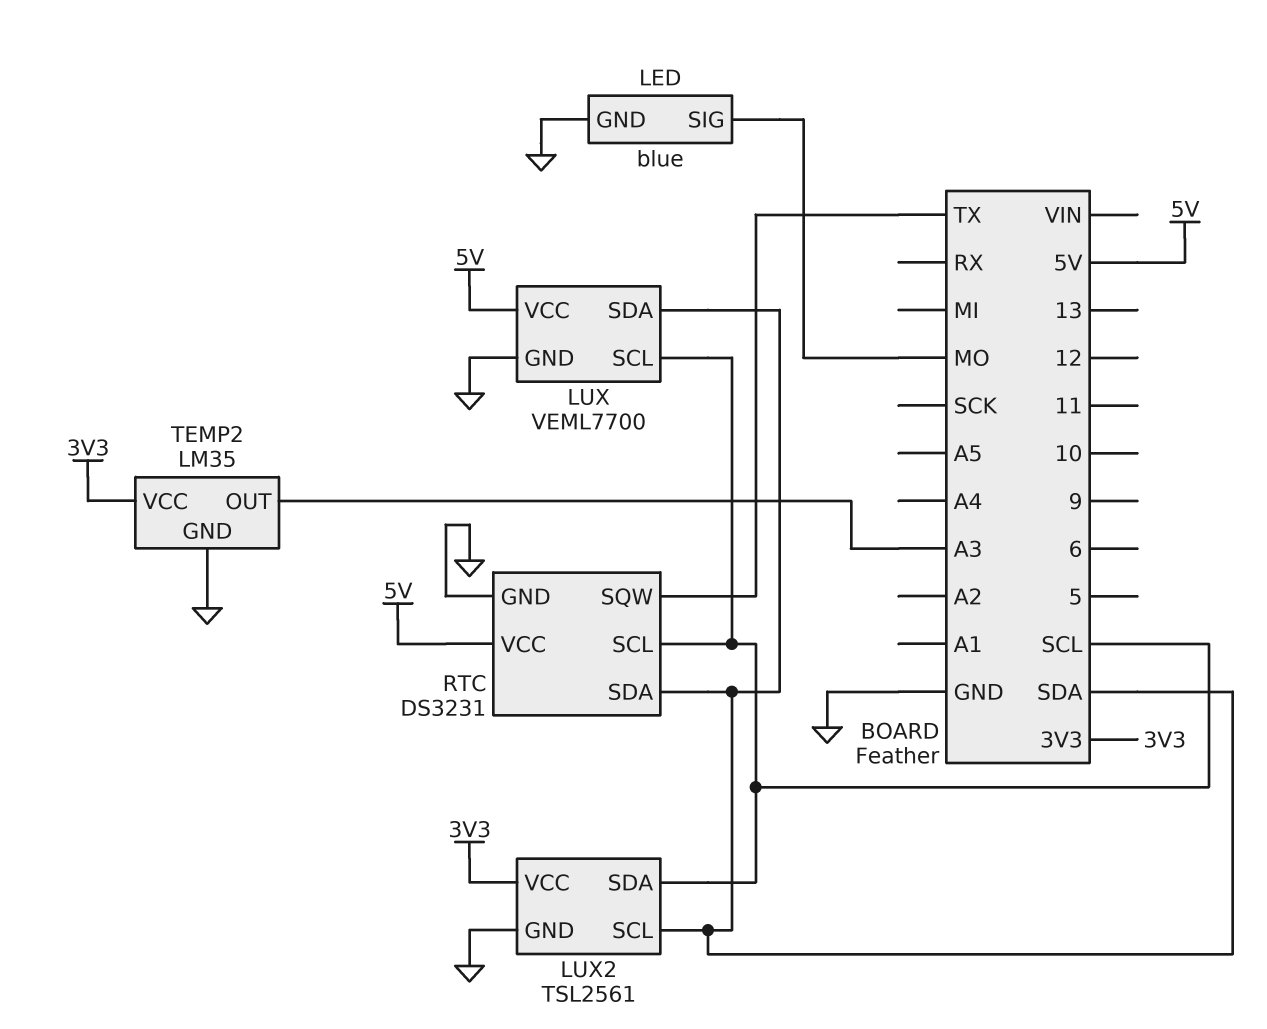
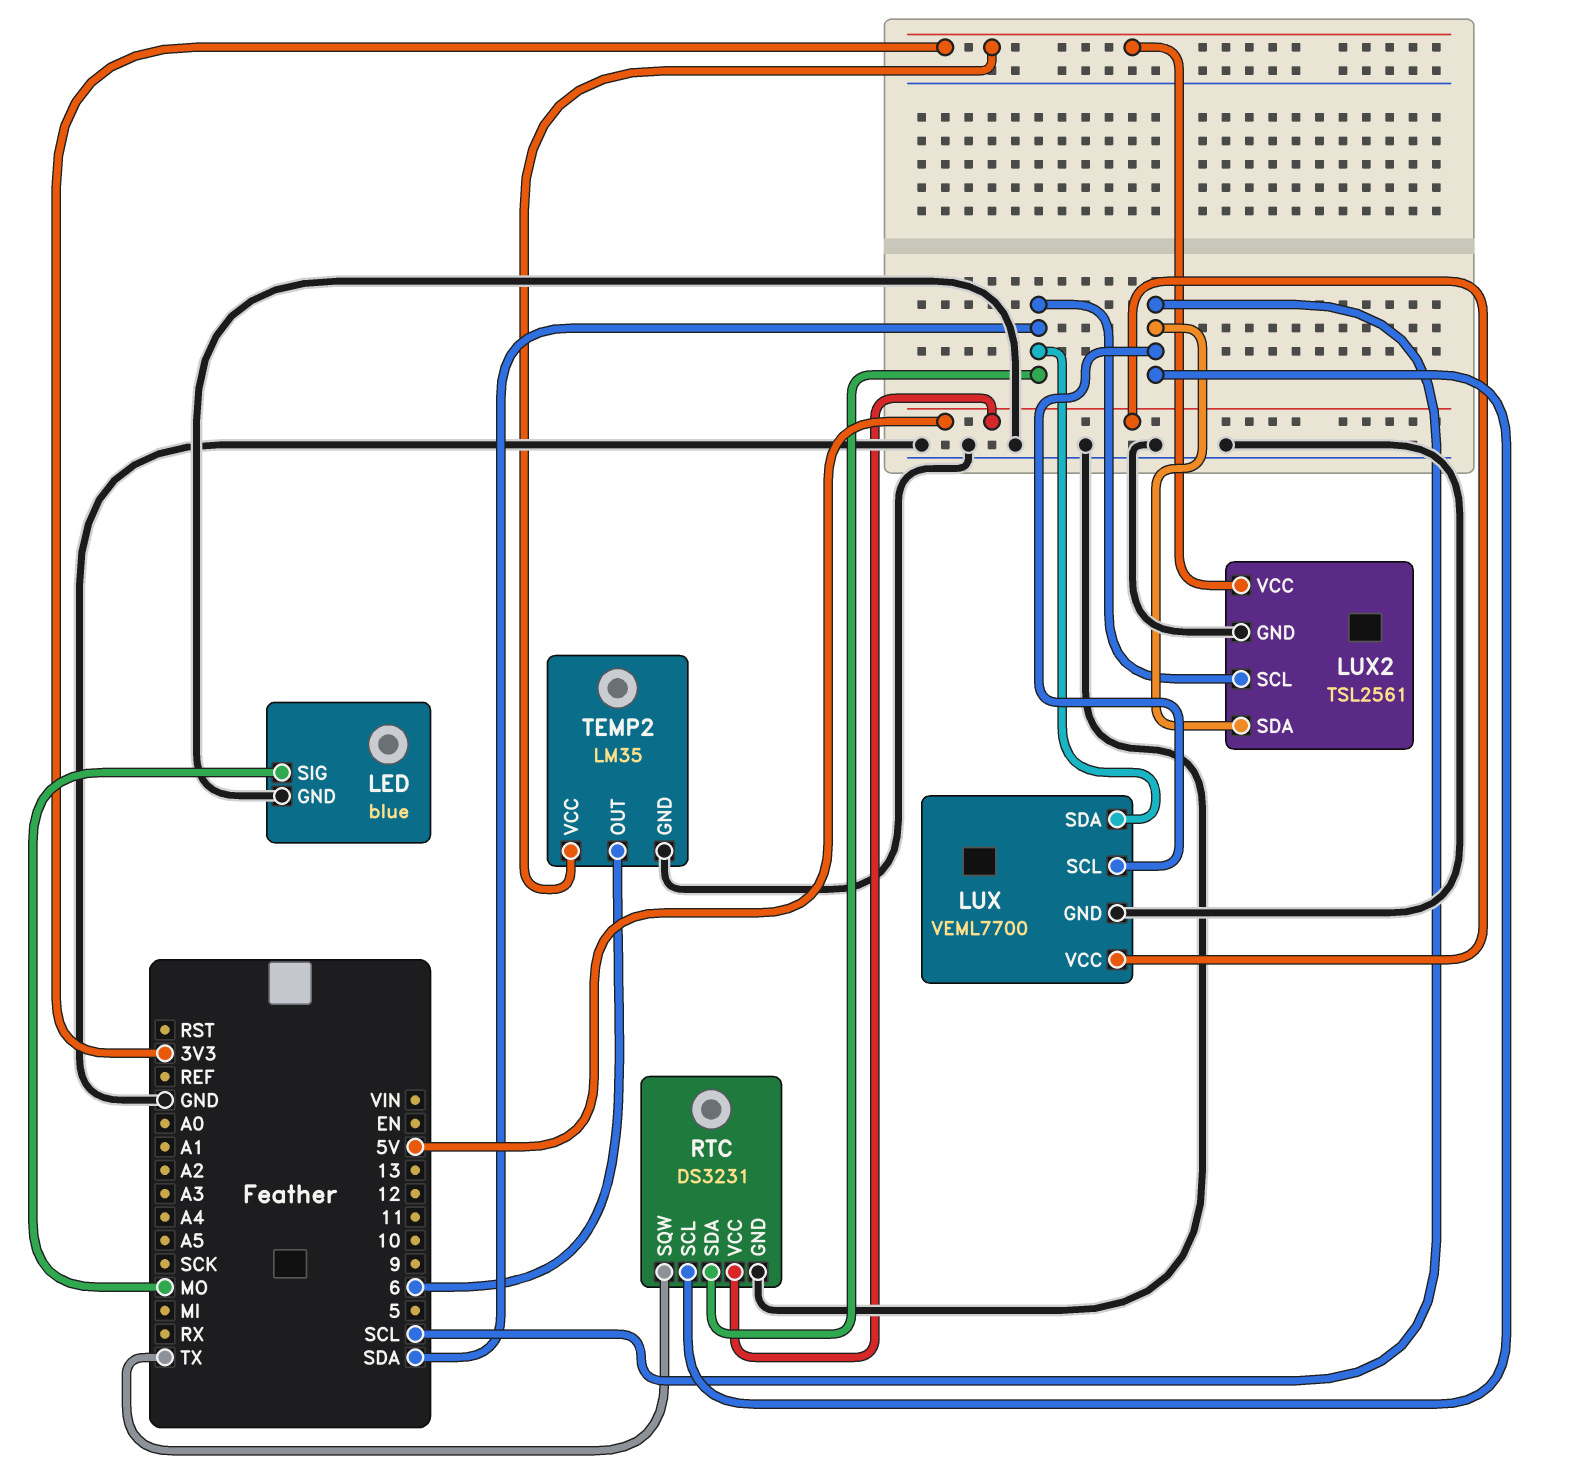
TEMP2 pin OUT: A3 -> 6

